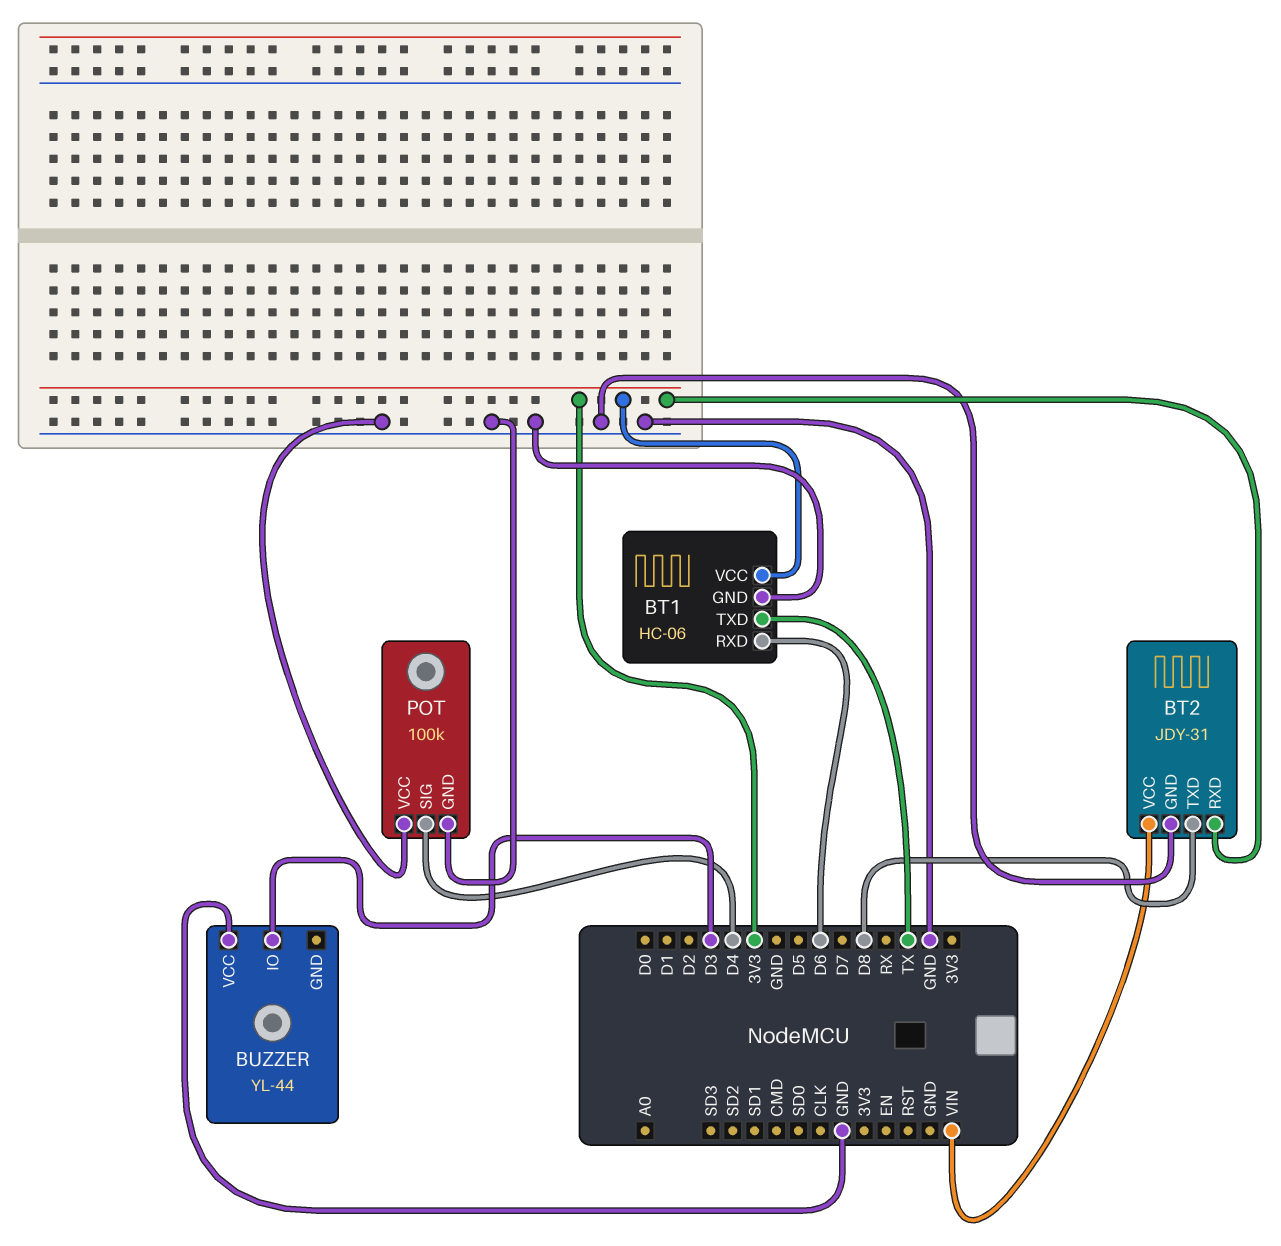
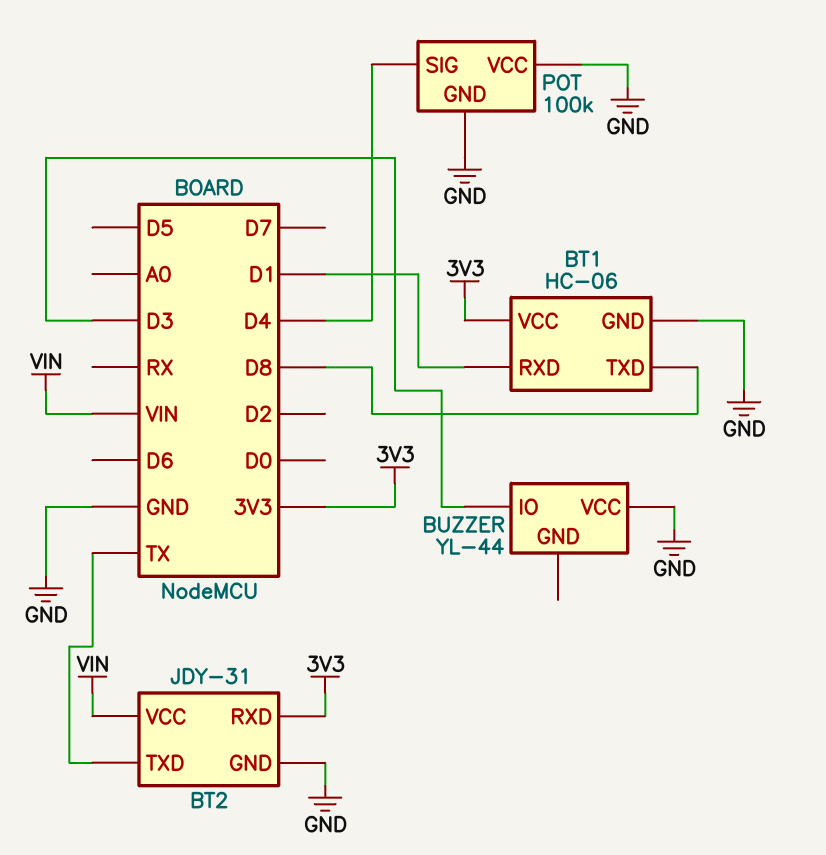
BT1 pin RXD: D6 -> D1
BT1 pin TXD: TX -> D8
BT2 pin TXD: D8 -> TX

